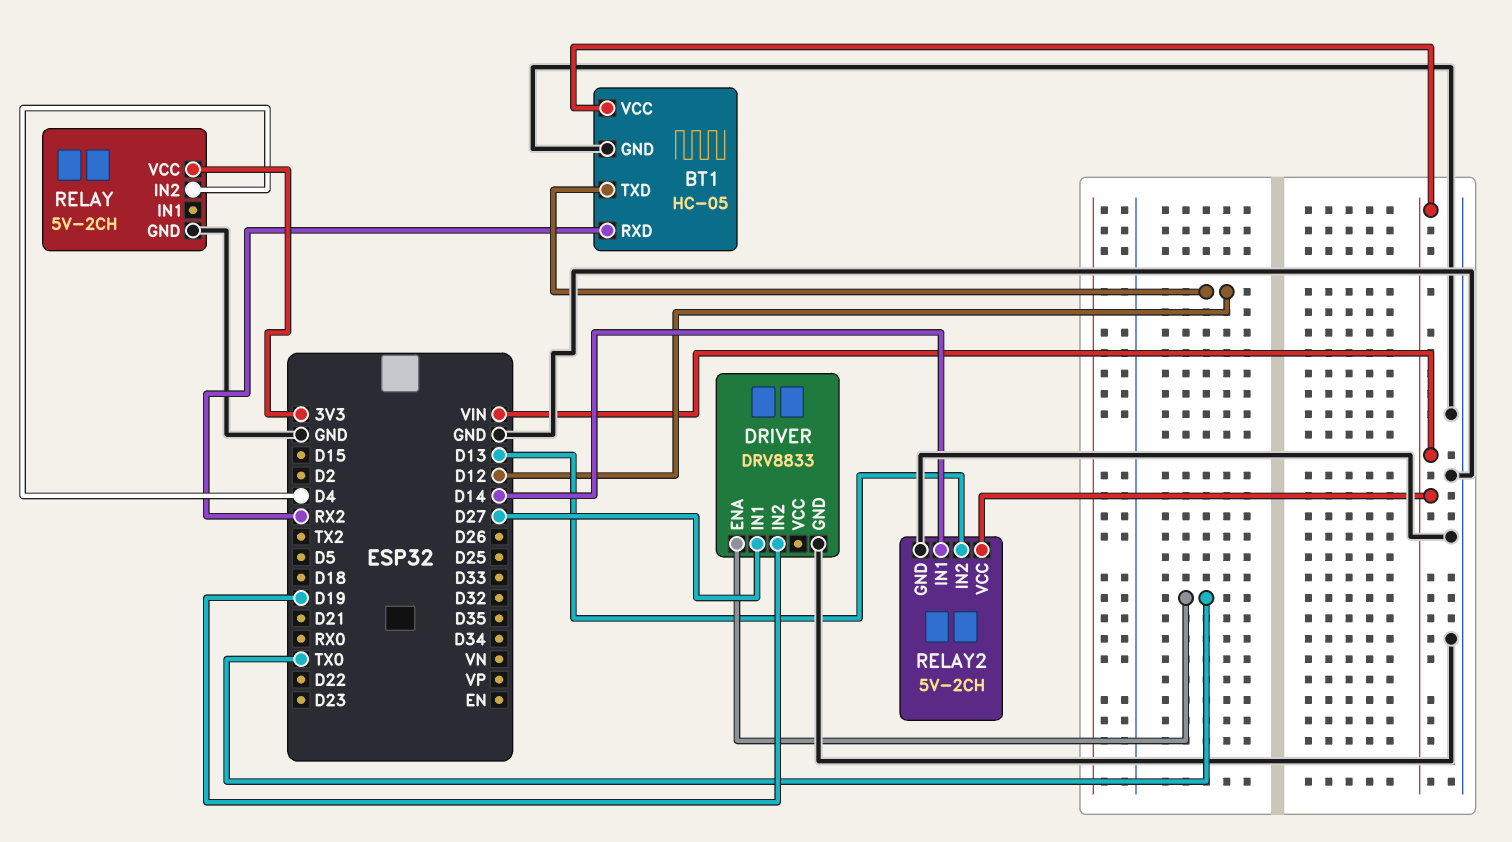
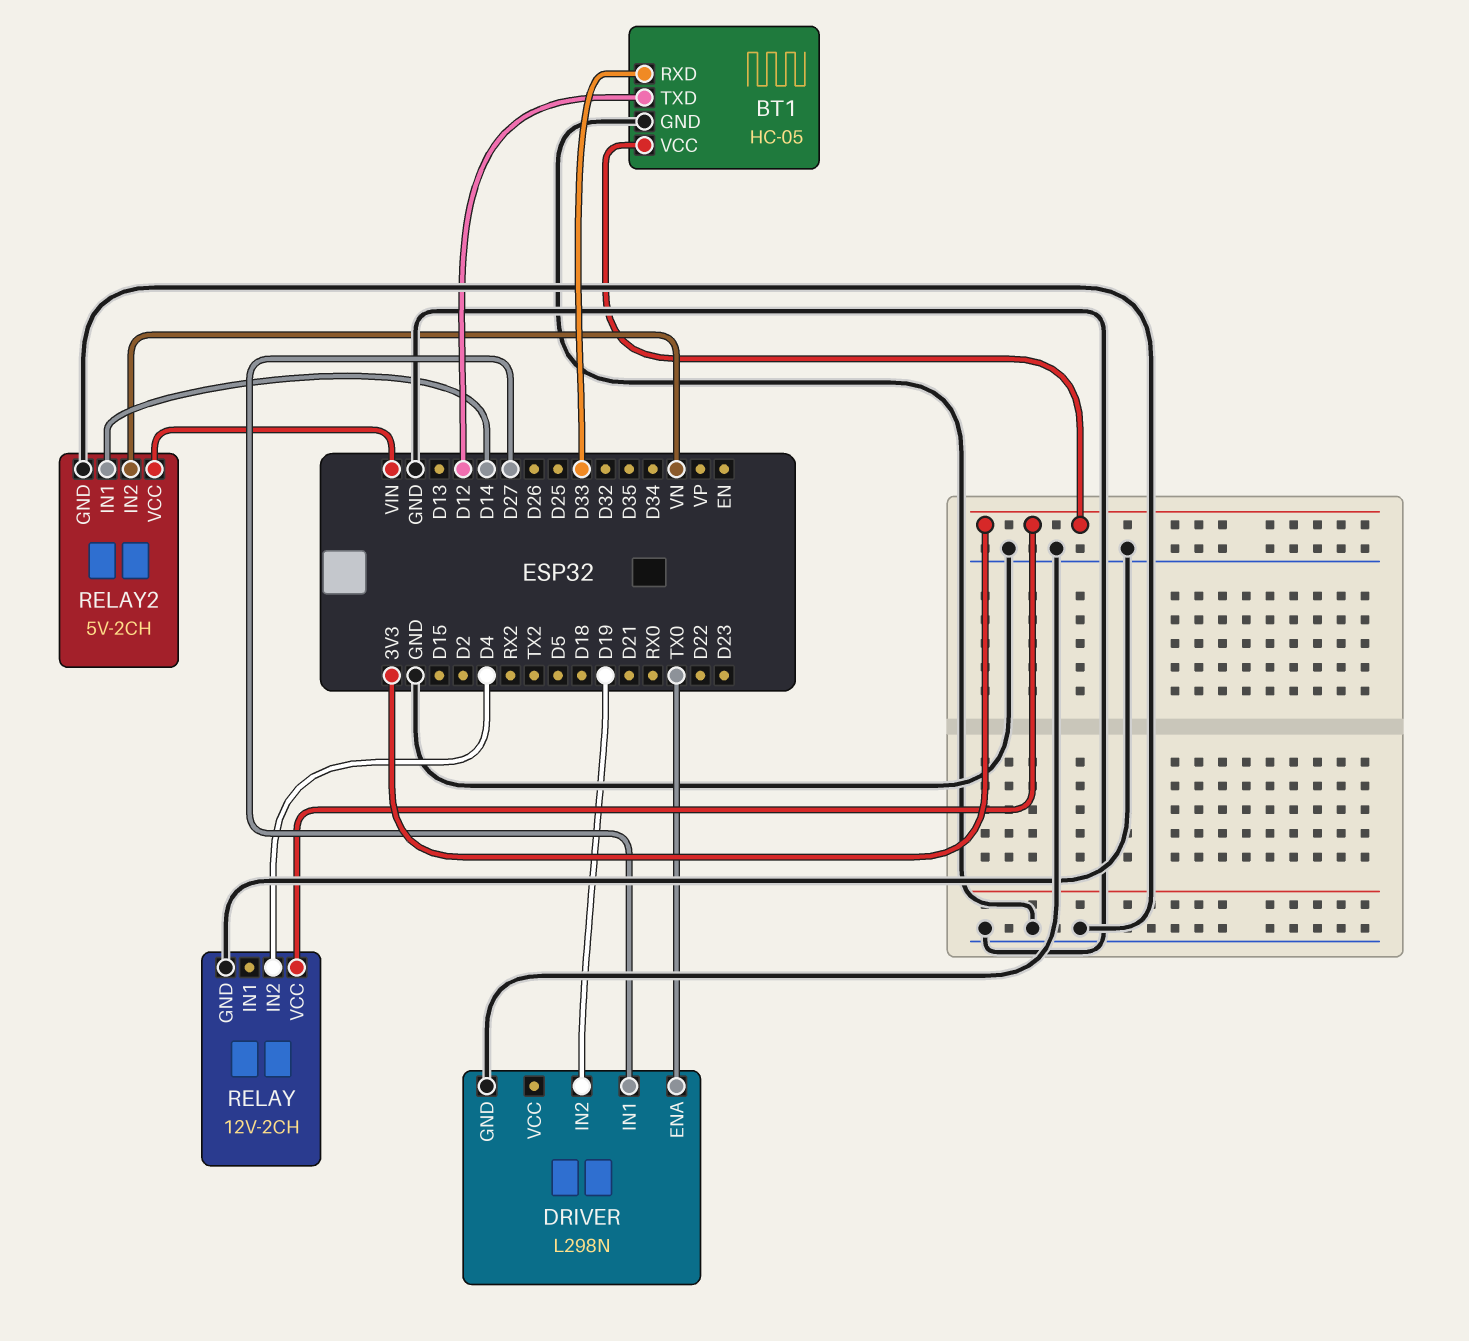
BT1 pin RXD: RX2 -> D33
BT1 pin VCC: VIN -> 3V3
DRIVER: DRV8833 -> L298N
RELAY: 5V-2CH -> 12V-2CH
RELAY2 pin IN2: D13 -> VN

